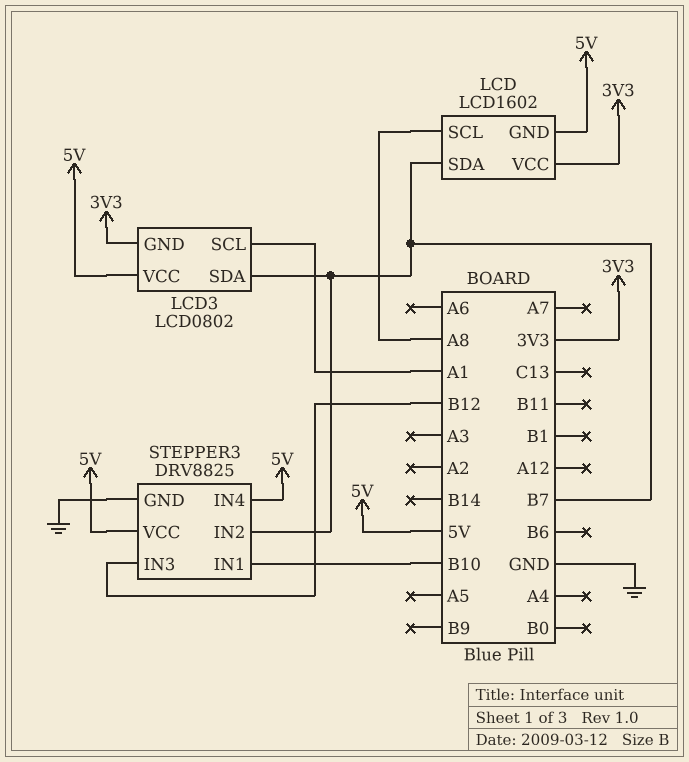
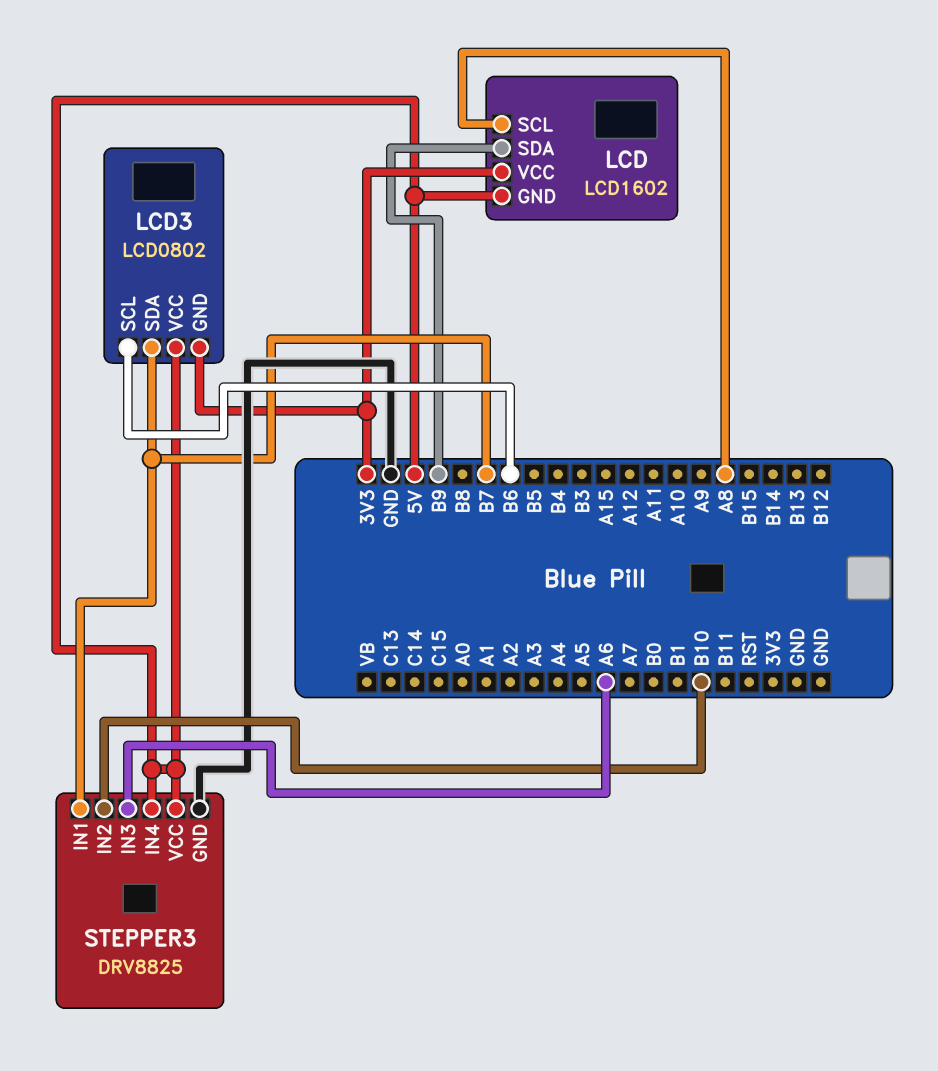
LCD pin SDA: B7 -> B9
LCD3 pin SCL: A1 -> B6
STEPPER3 pin IN1: B10 -> B7
STEPPER3 pin IN2: B7 -> B10
STEPPER3 pin IN3: B12 -> A6

